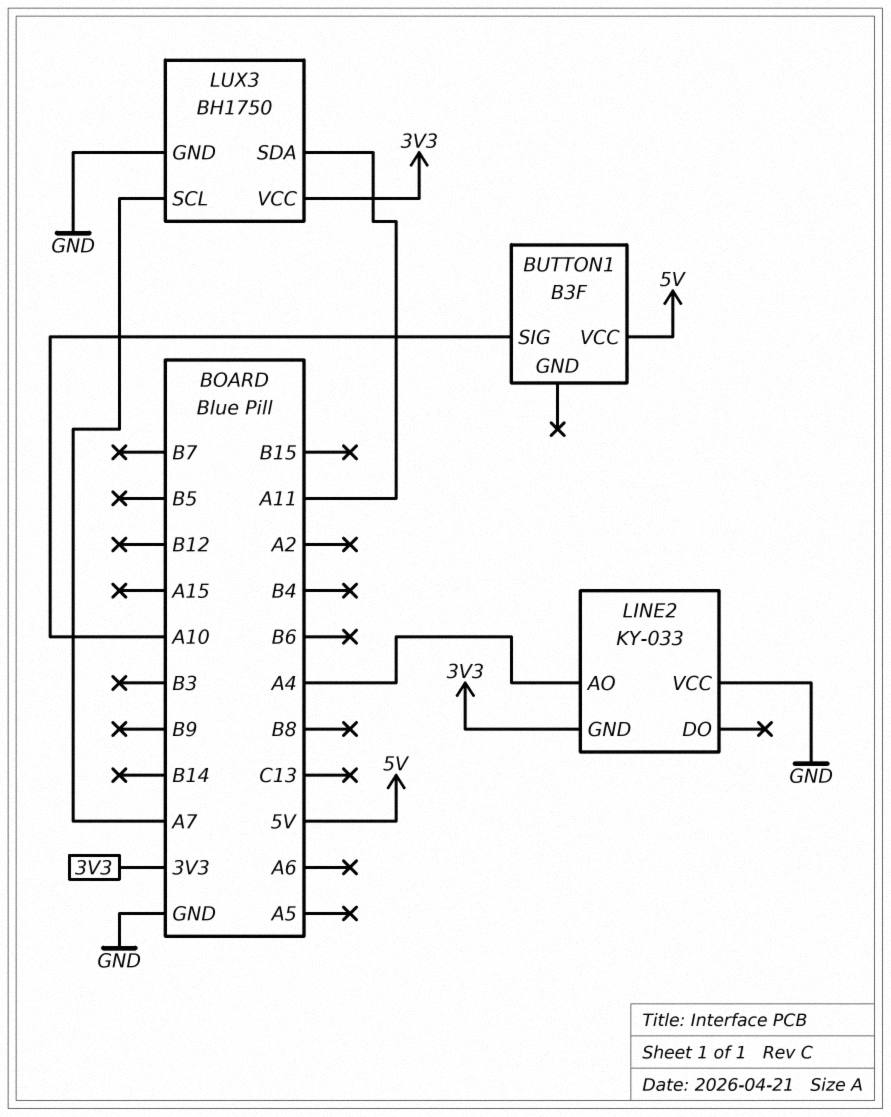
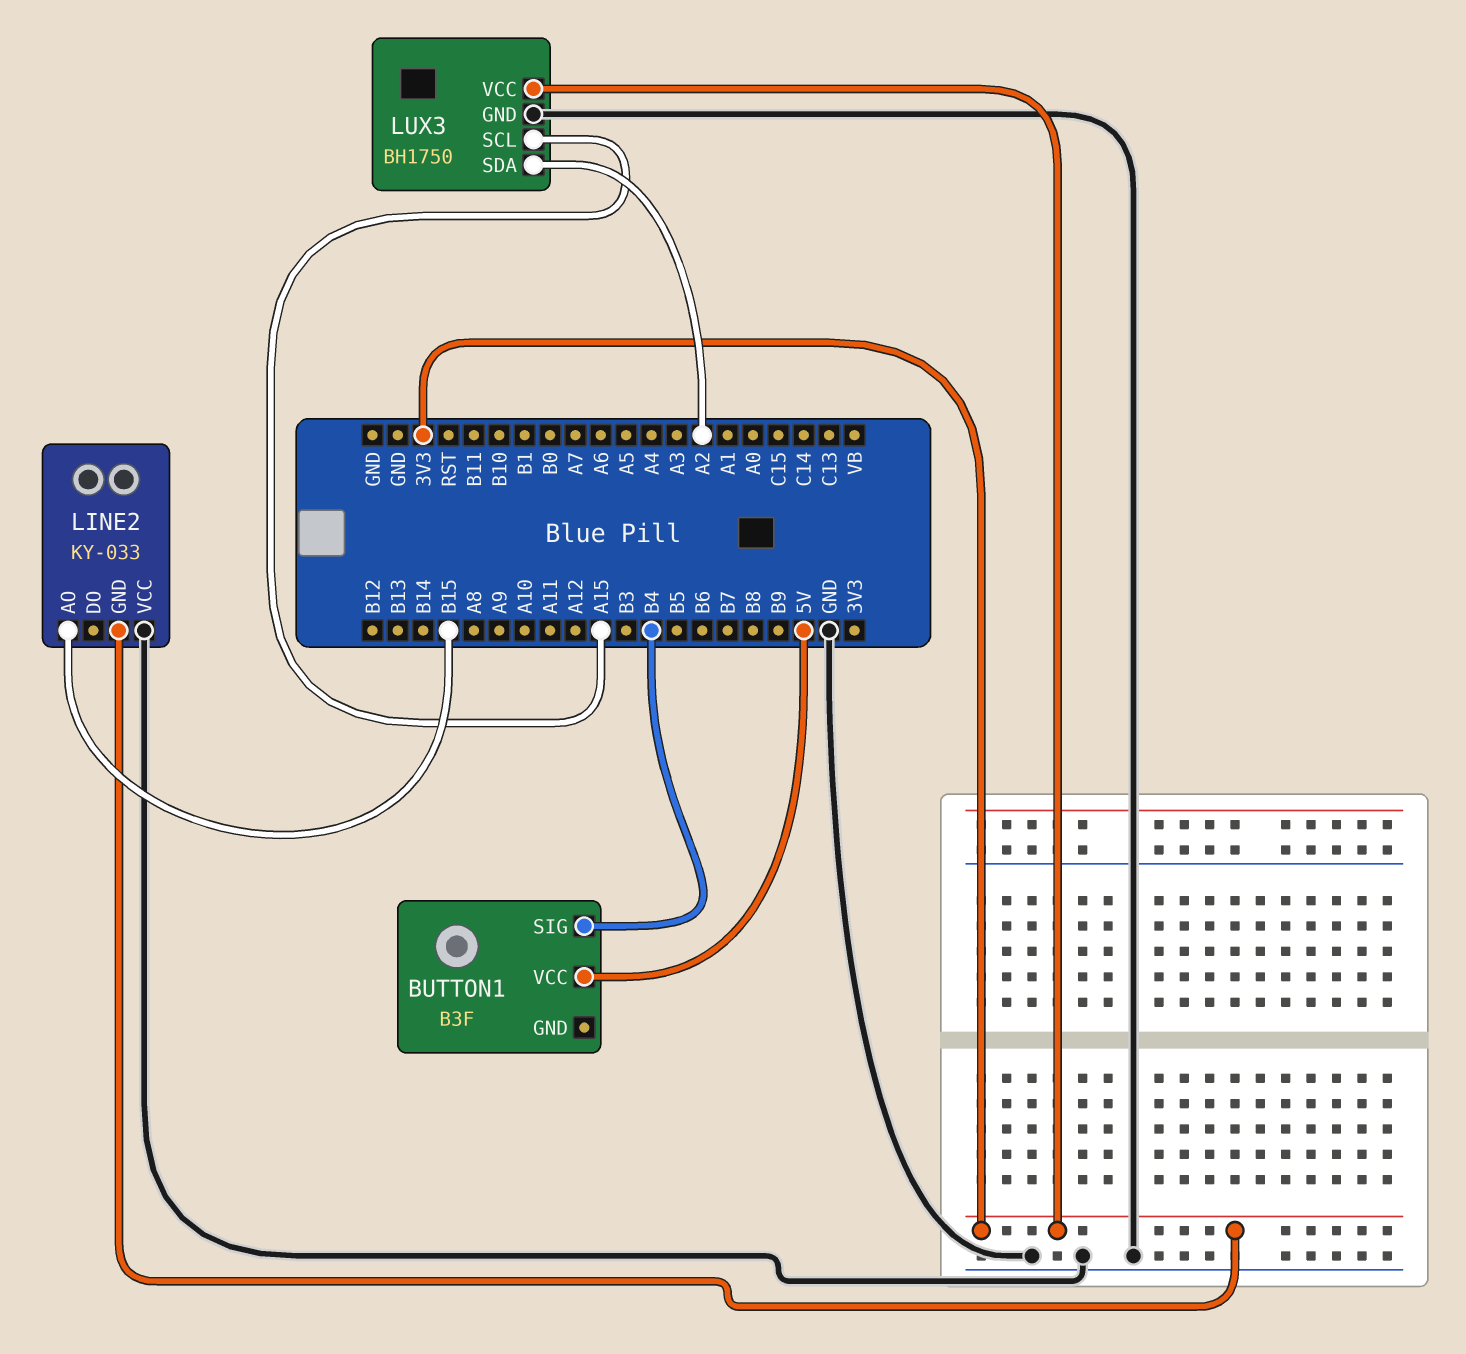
BUTTON1 pin SIG: A10 -> B4
LINE2 pin AO: A4 -> B15
LUX3 pin SCL: A7 -> A15
LUX3 pin SDA: A11 -> A2

